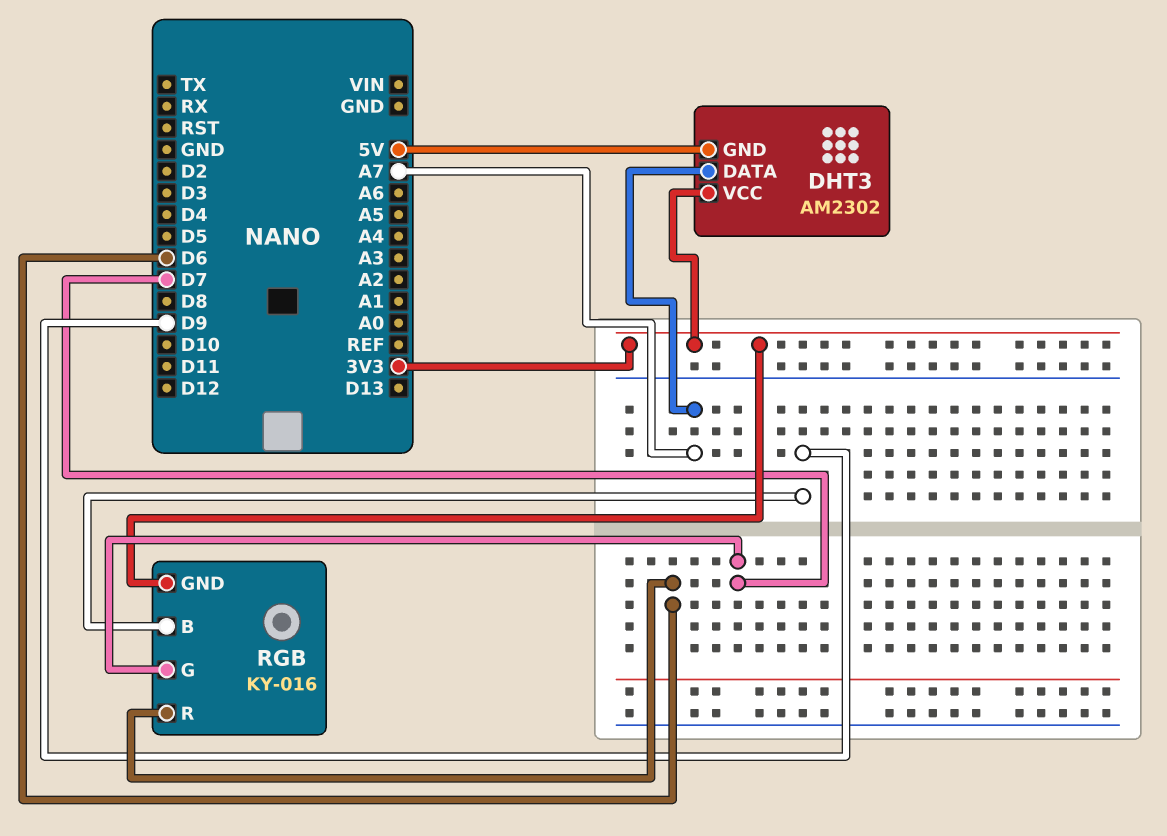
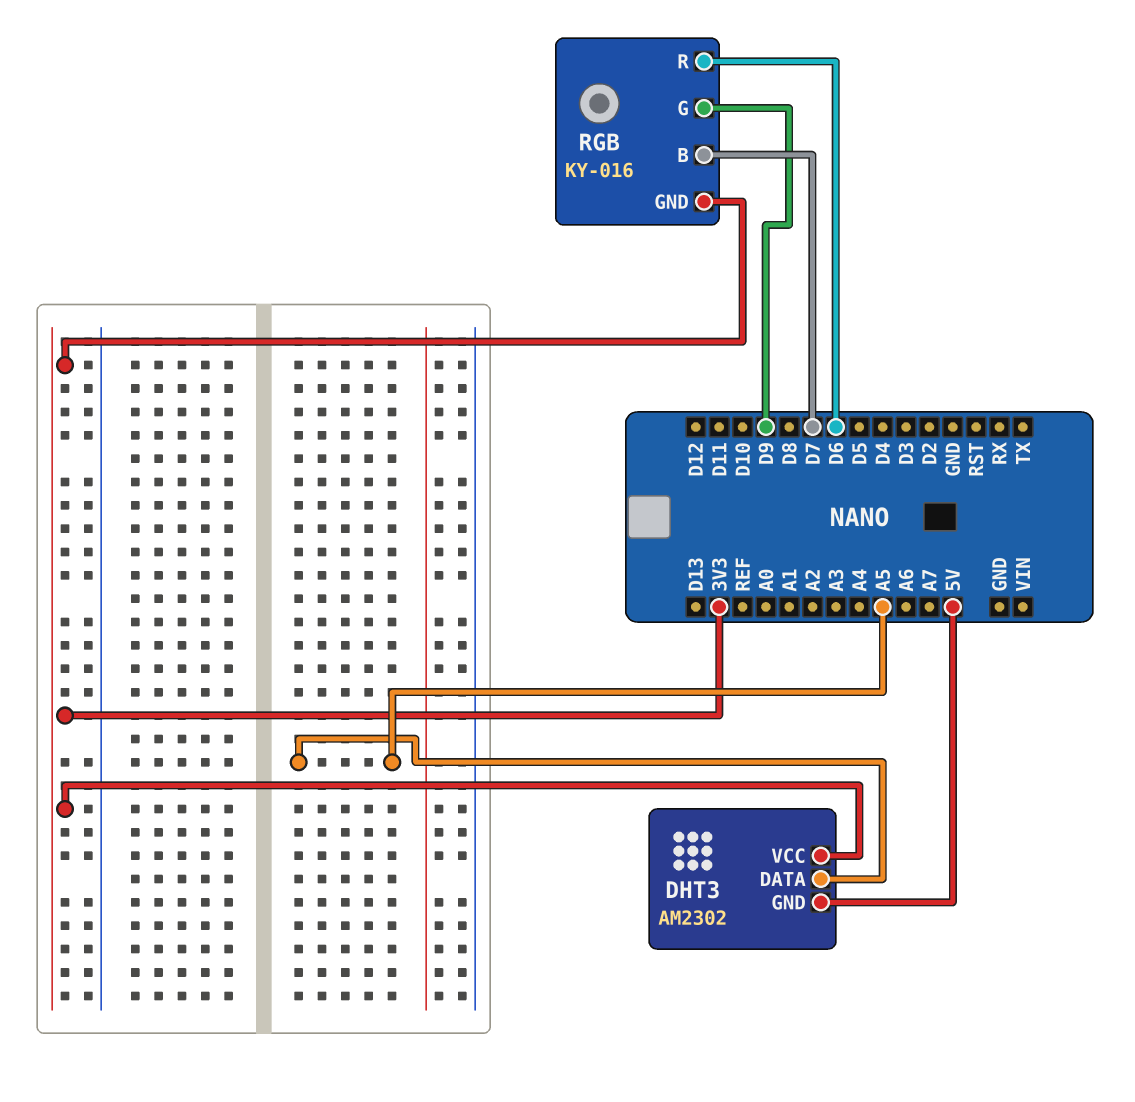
DHT3 pin DATA: A7 -> A5
RGB pin B: D9 -> D7
RGB pin G: D7 -> D9

